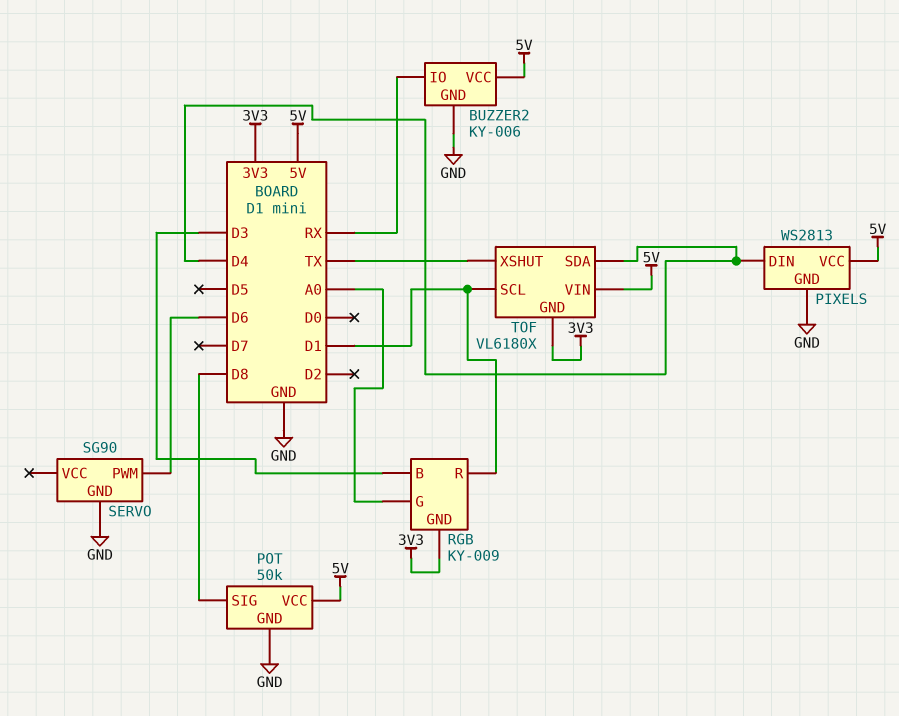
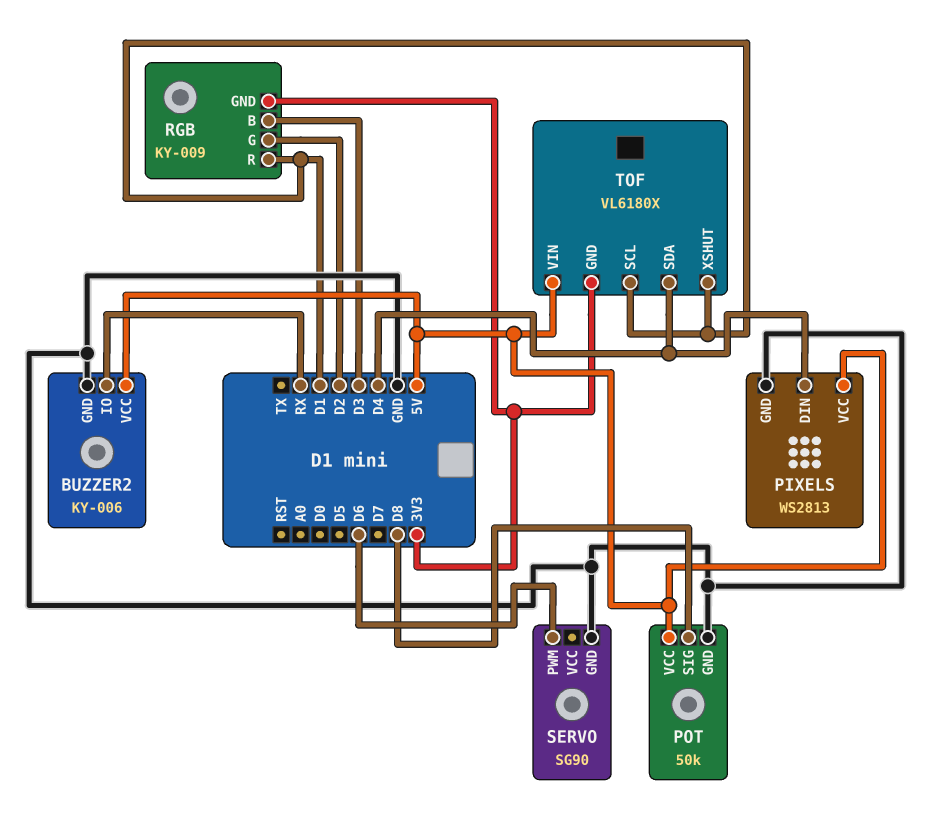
RGB pin G: A0 -> D2
TOF pin XSHUT: TX -> D1

